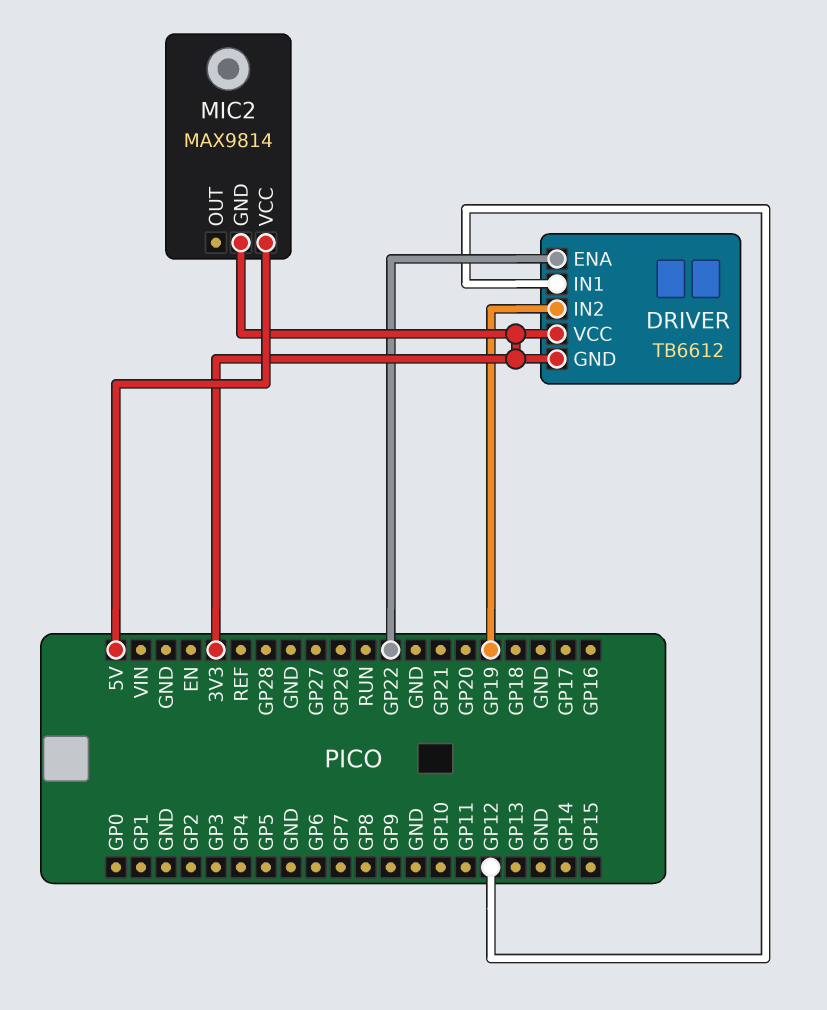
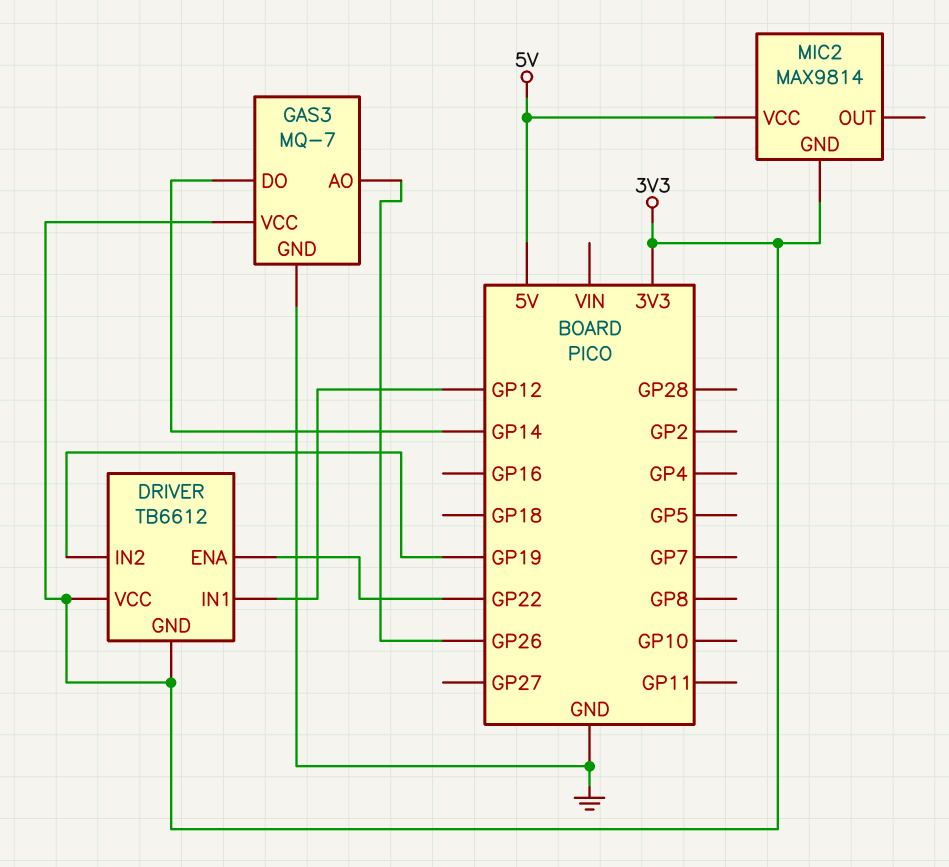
GAS3: none -> MQ-7
GAS3 pin AO: none -> GP26
GAS3 pin DO: none -> GP14
GAS3 pin GND: none -> GND
GAS3 pin VCC: none -> 3V3

